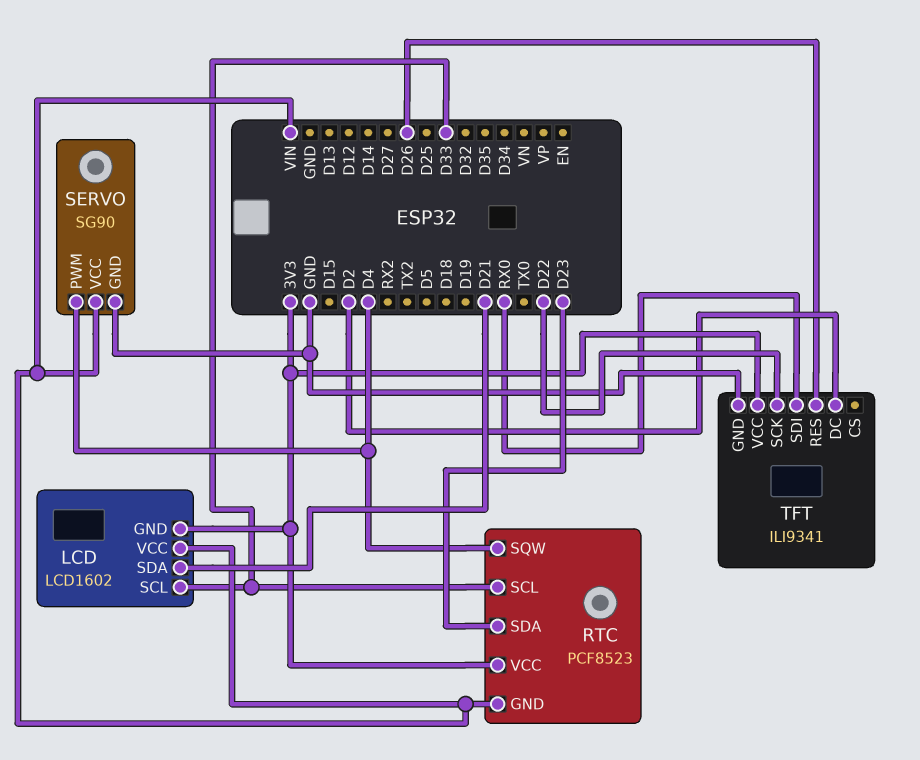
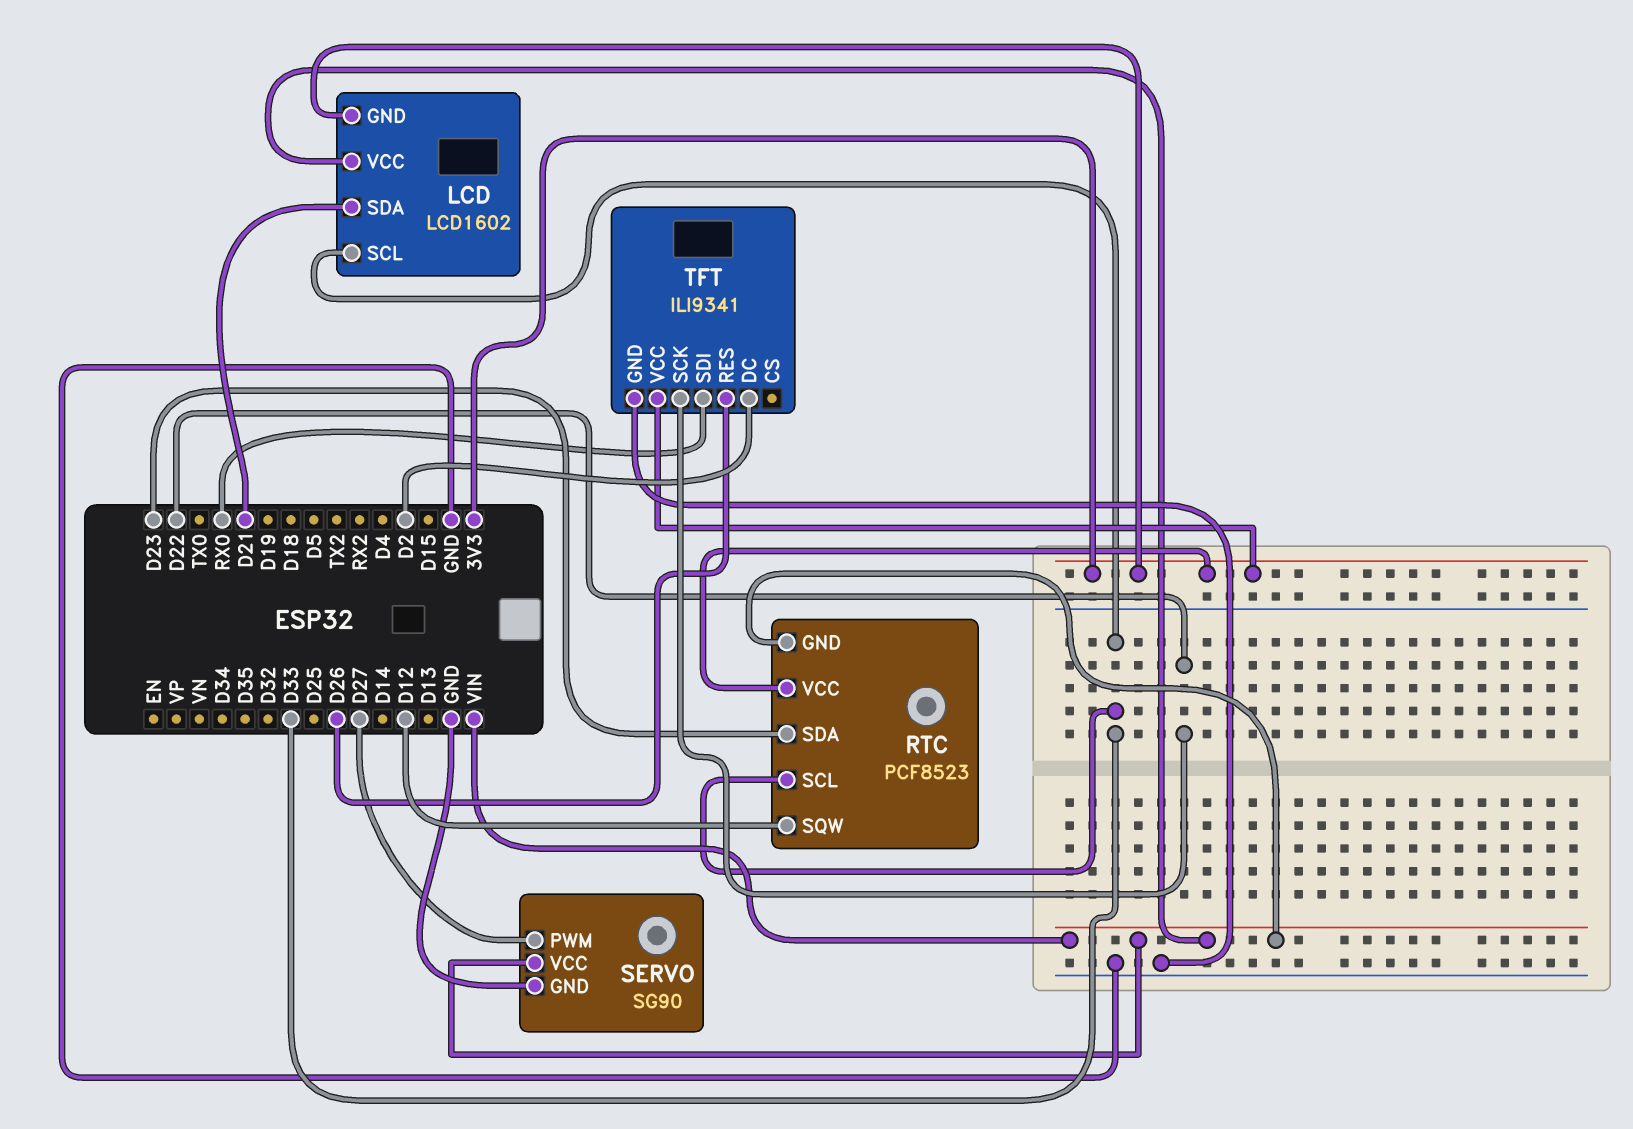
RTC pin SQW: D4 -> D12
SERVO pin PWM: D4 -> D27

